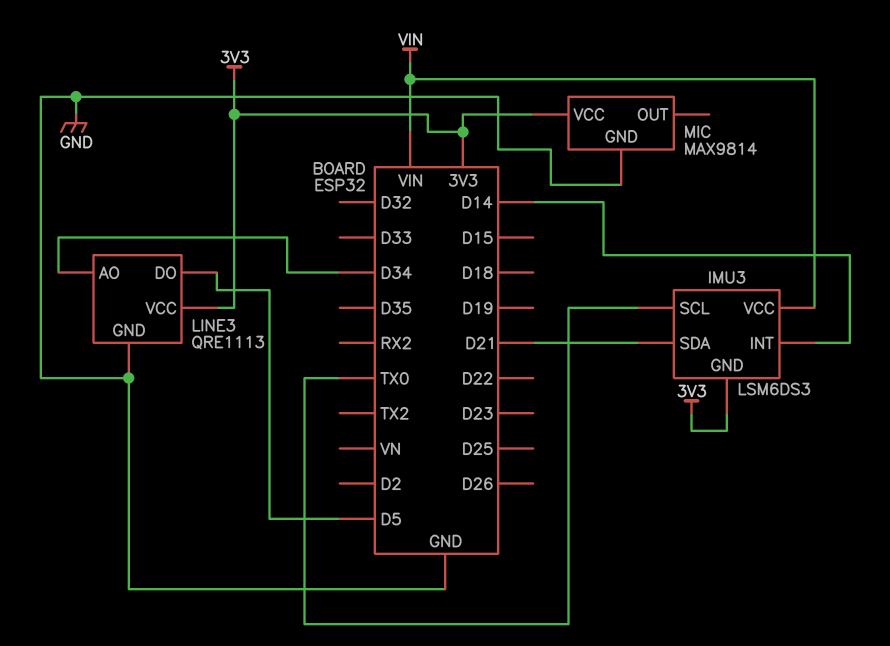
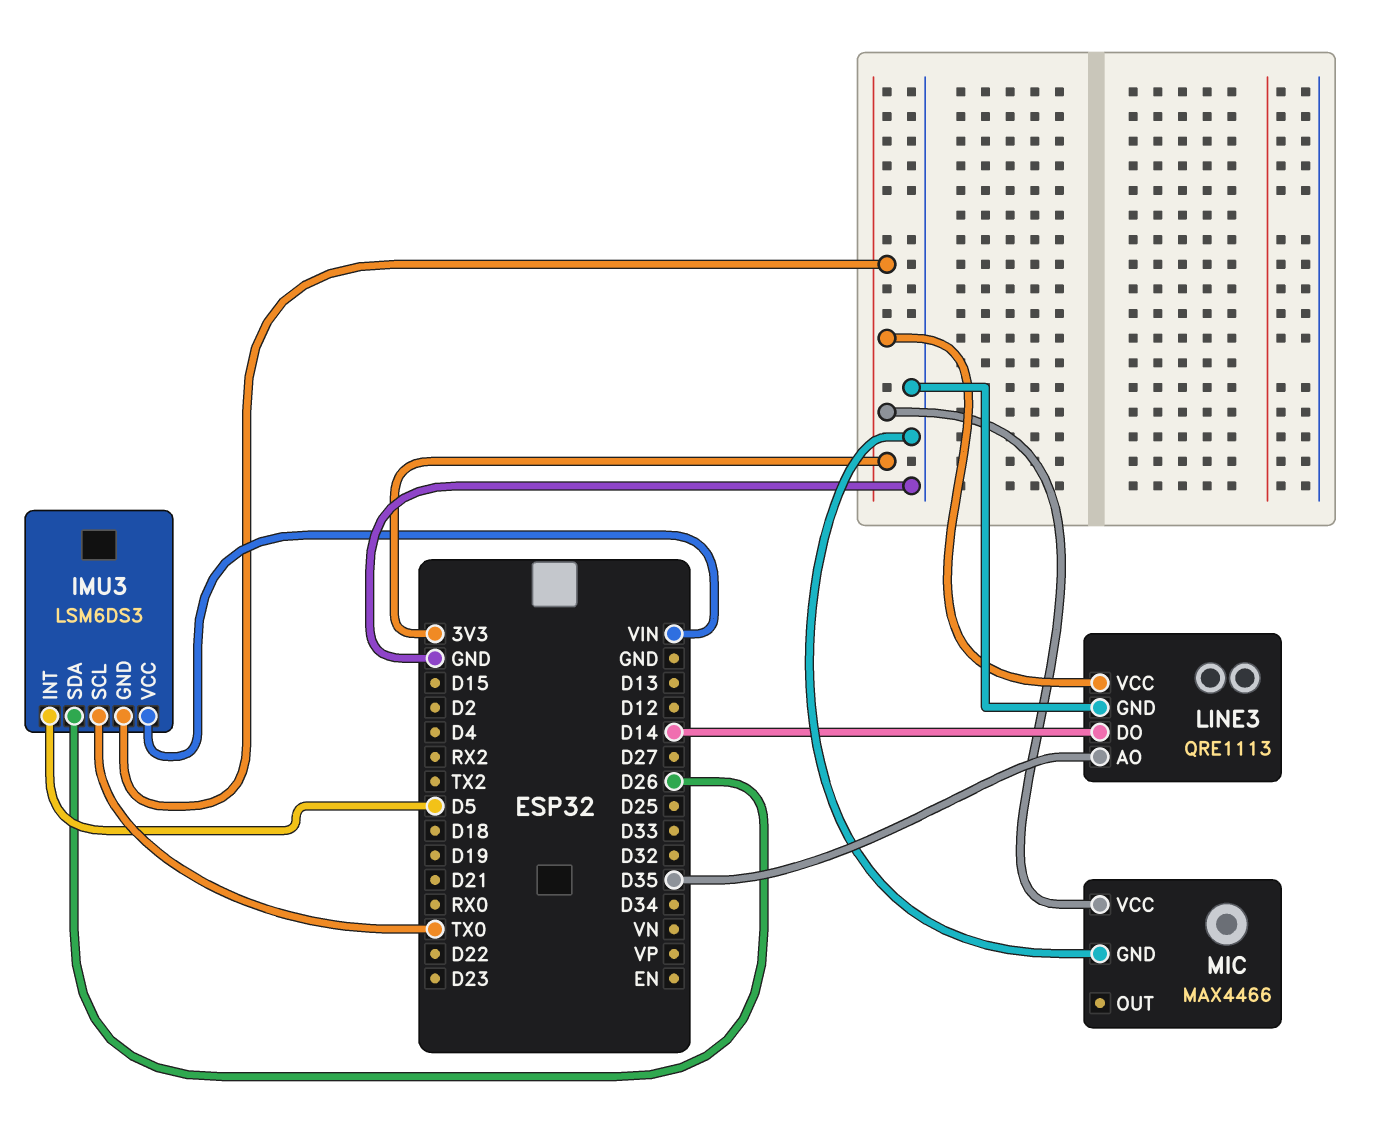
IMU3 pin INT: D14 -> D5
IMU3 pin SDA: D21 -> D26
LINE3 pin AO: D34 -> D35
LINE3 pin DO: D5 -> D14
MIC: MAX9814 -> MAX4466

